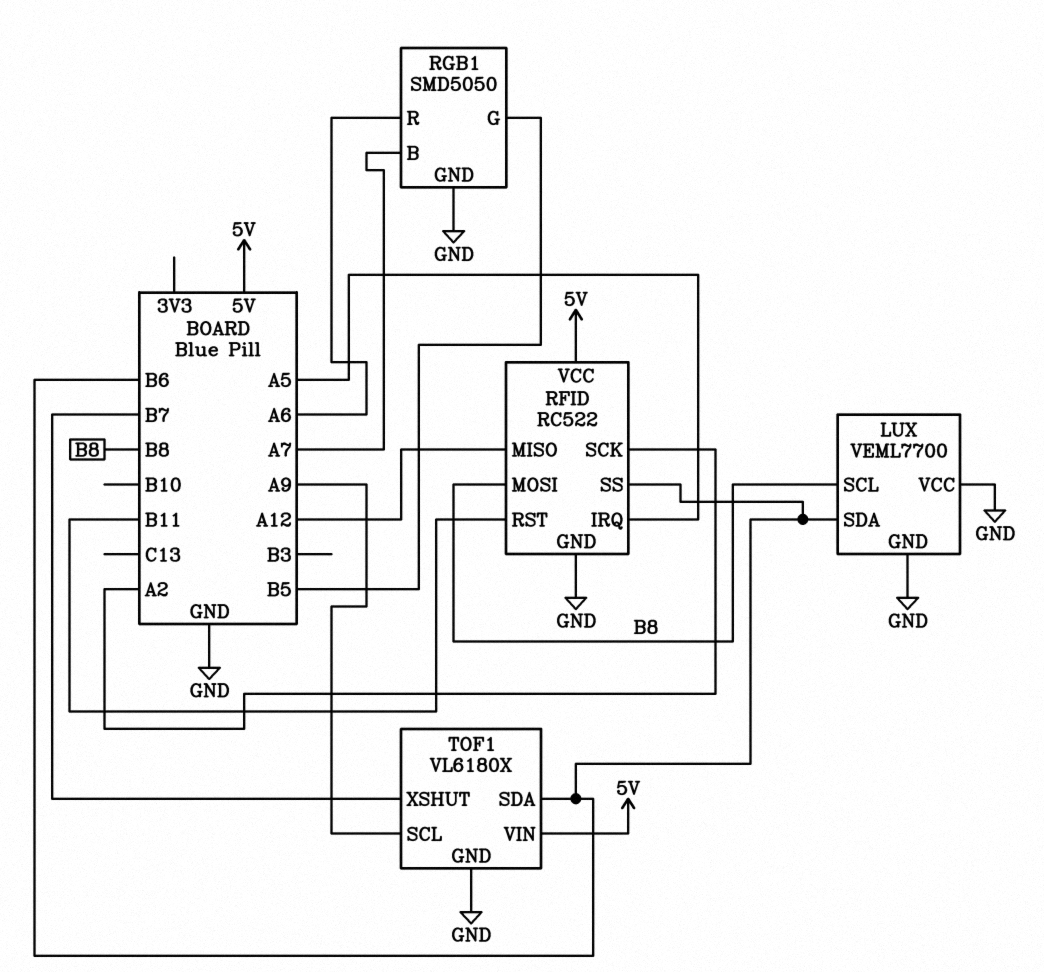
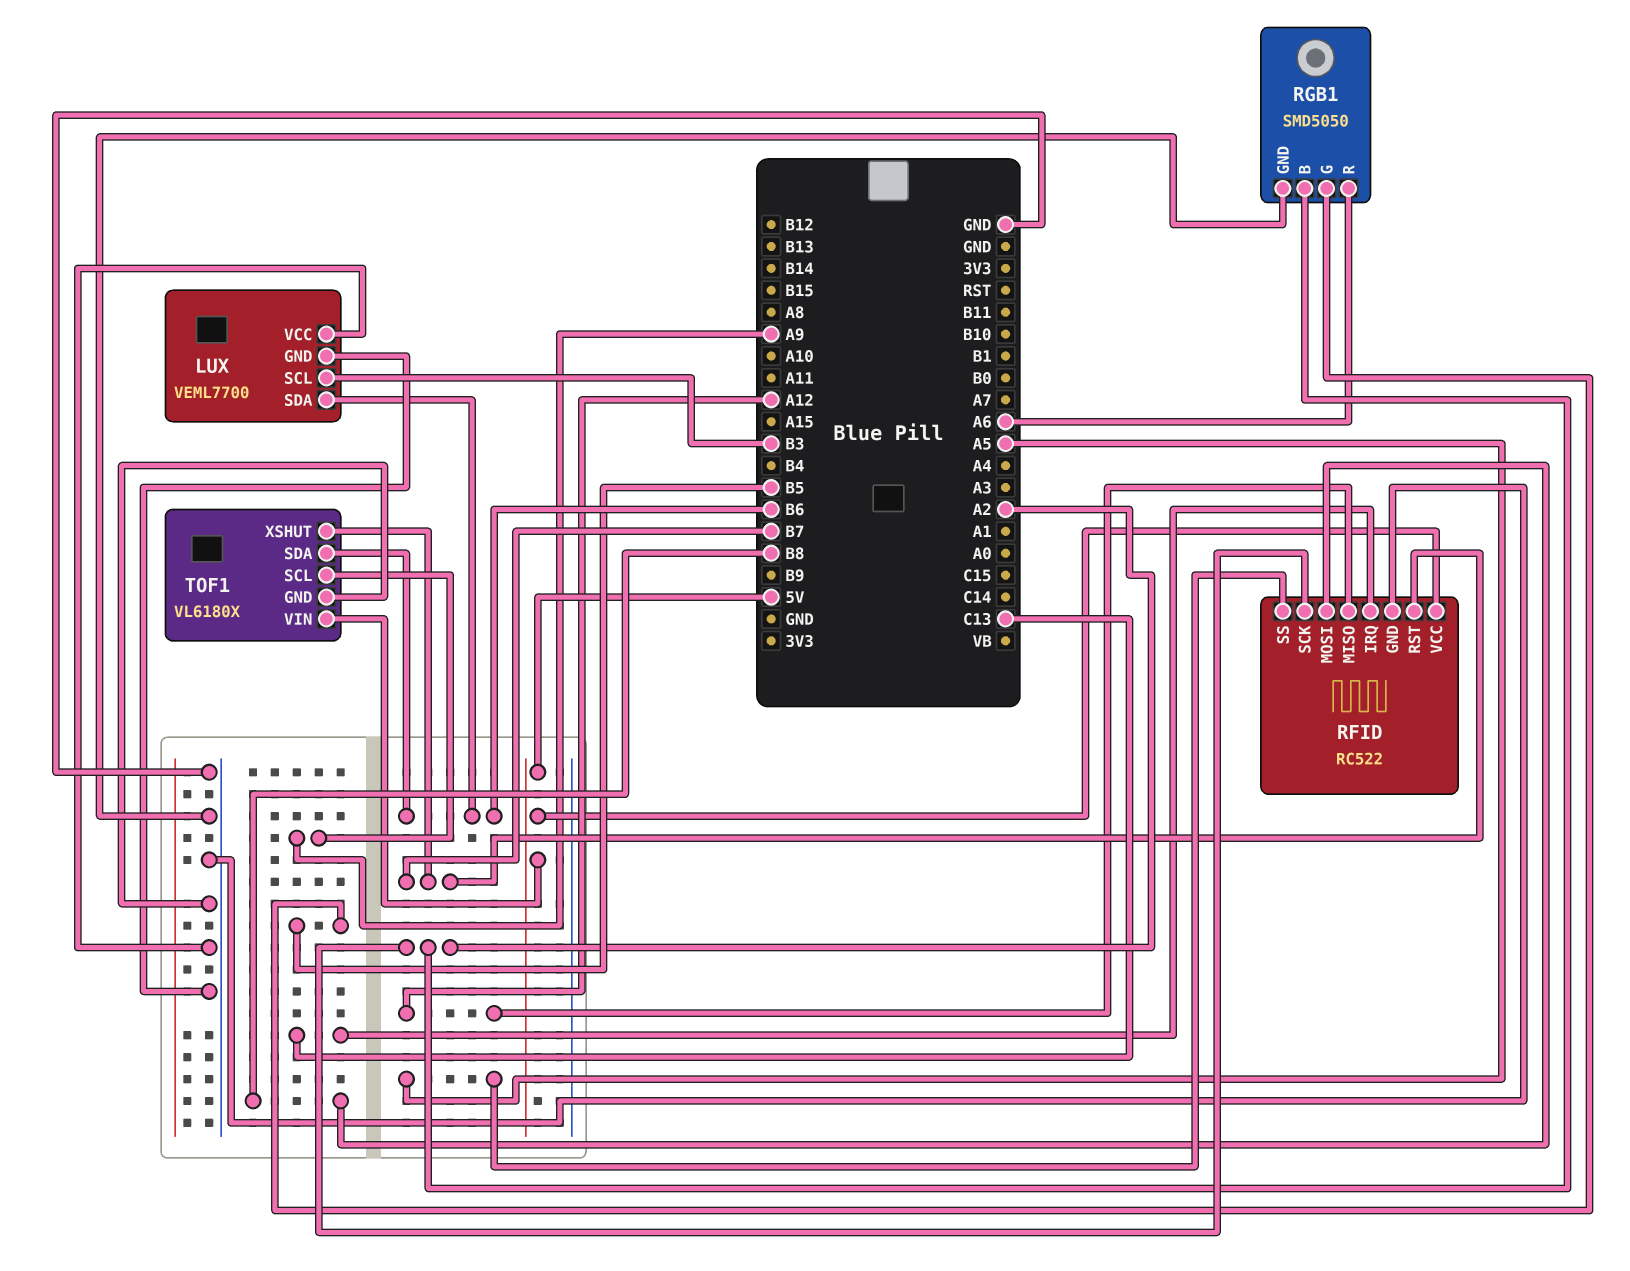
LUX pin SCL: B8 -> B3
RFID pin IRQ: A5 -> C13
RFID pin RST: B11 -> B7
RFID pin SS: B6 -> A5
RGB1 pin B: A7 -> A2

